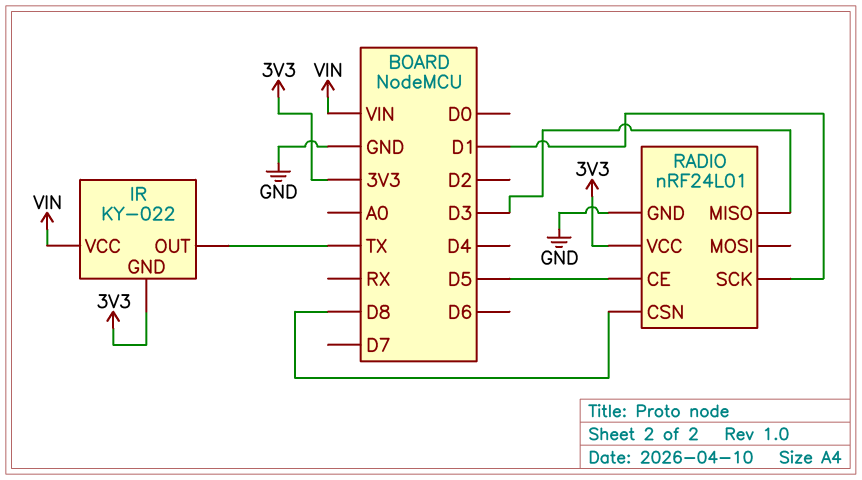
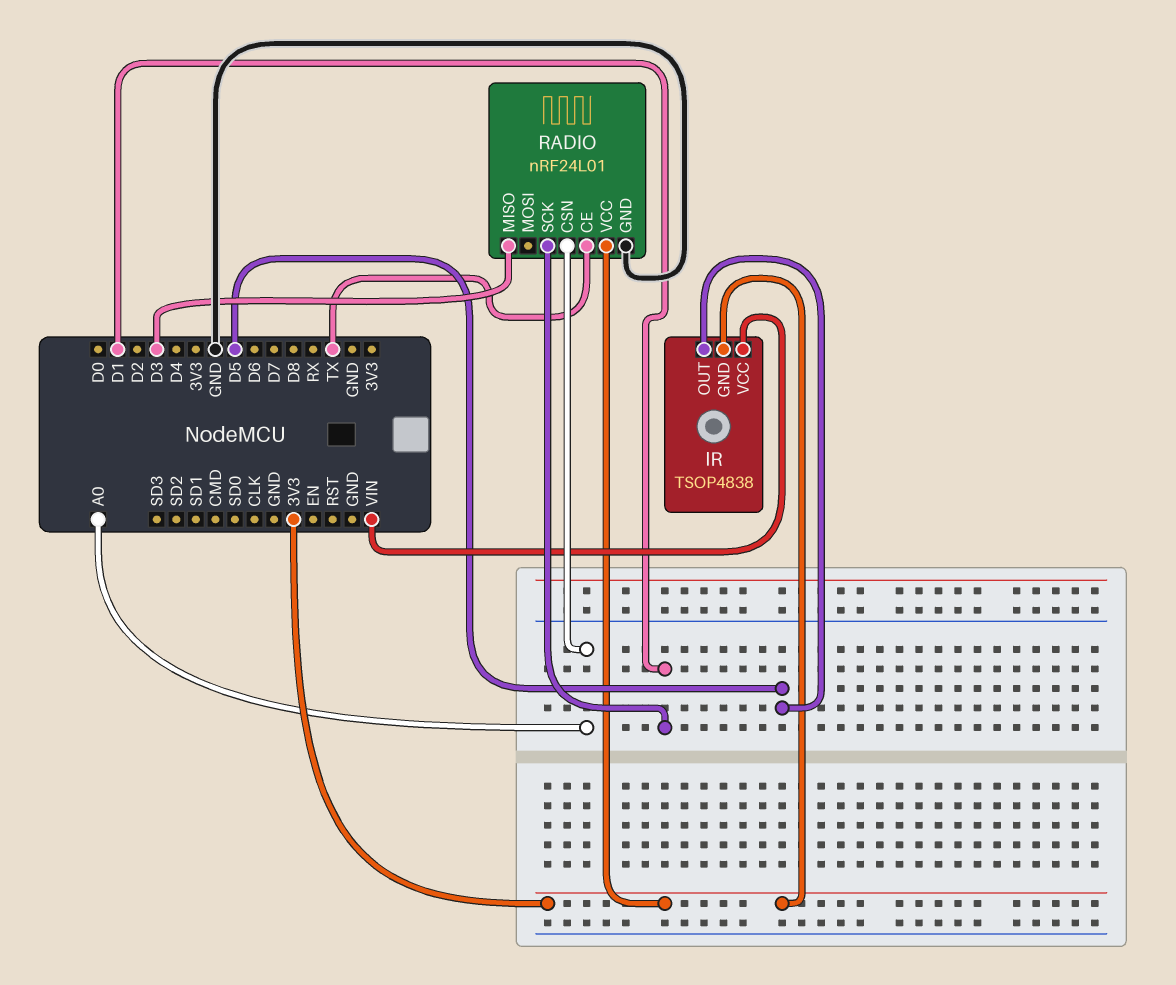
IR: KY-022 -> TSOP4838
IR pin OUT: TX -> D5
RADIO pin CE: D5 -> TX
RADIO pin CSN: D8 -> A0

